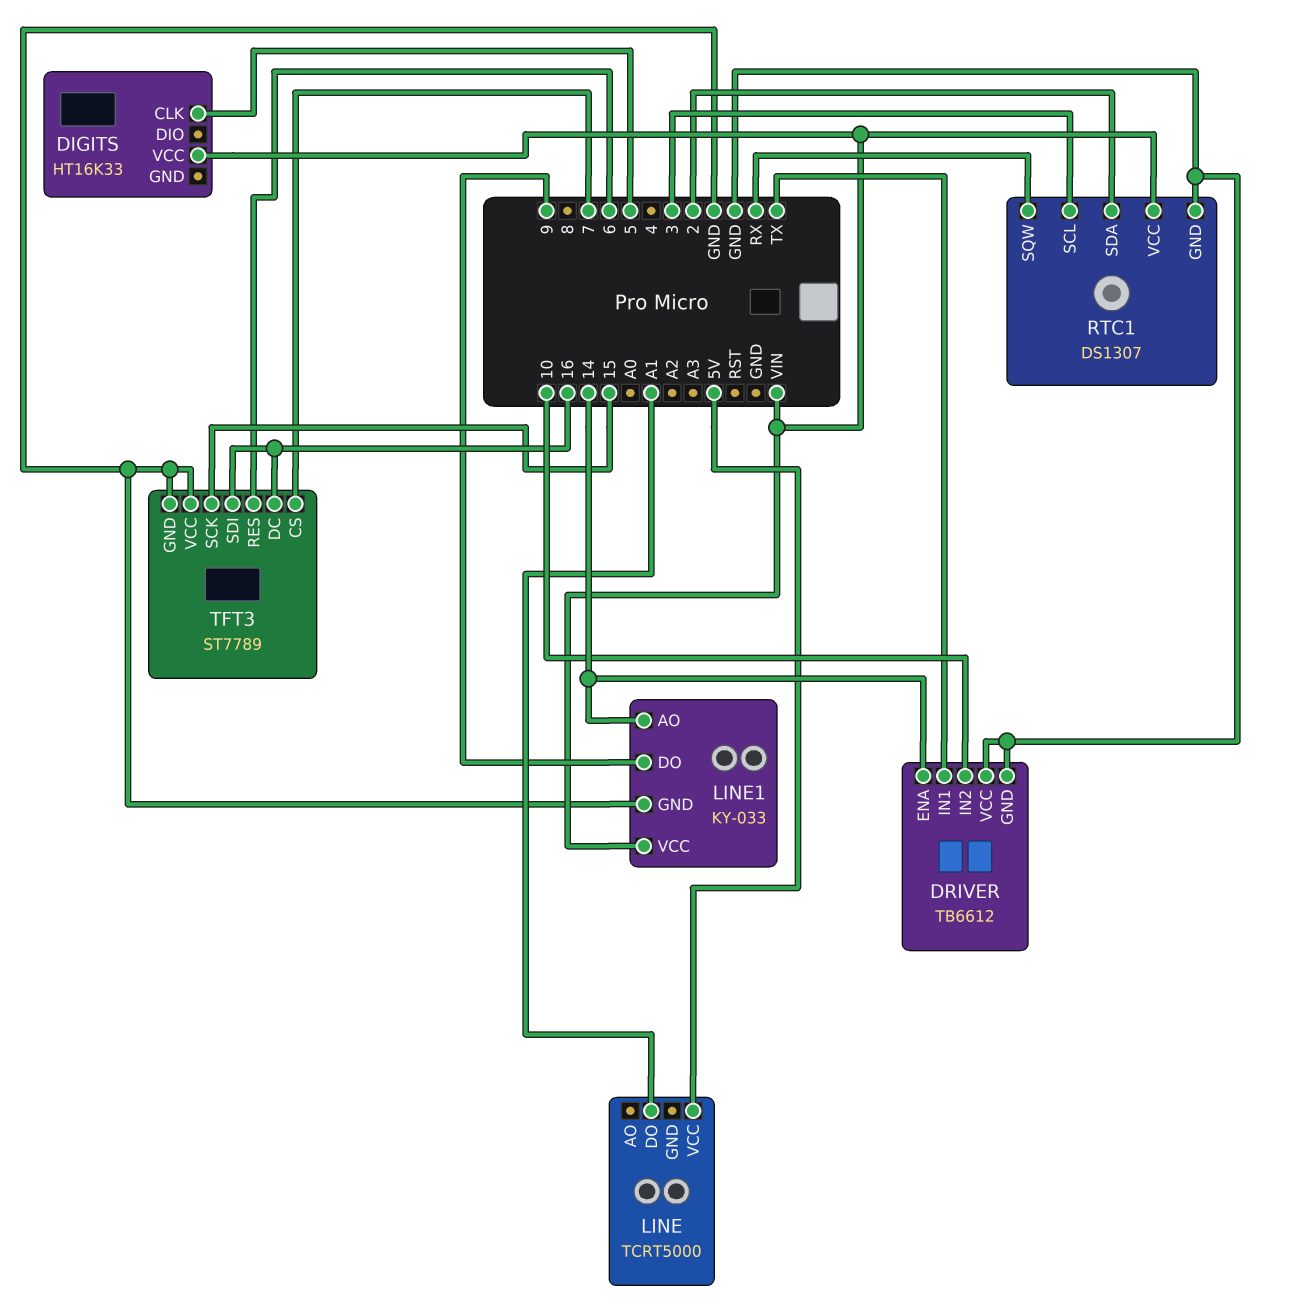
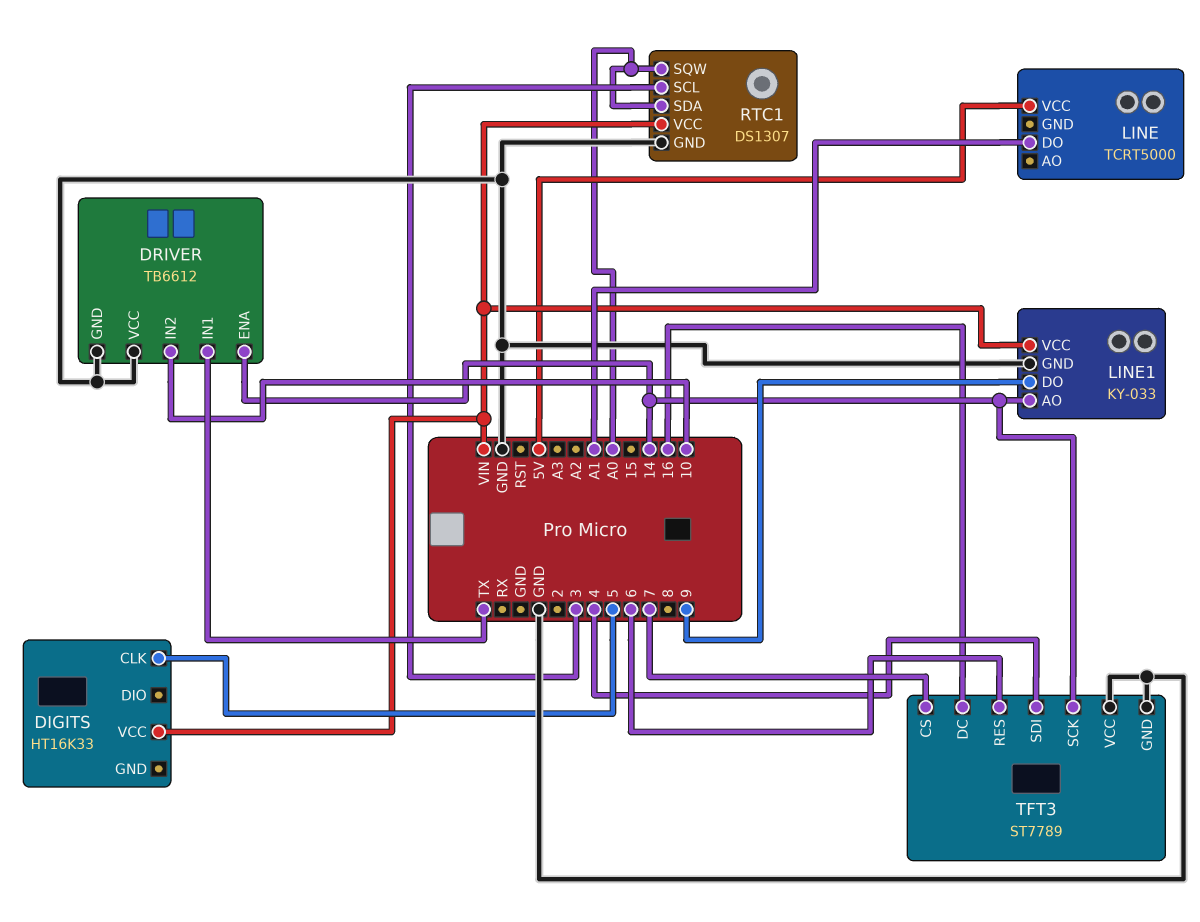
RTC1 pin SDA: 2 -> A0
RTC1 pin SQW: RX -> A0
TFT3 pin SCK: 15 -> 14
TFT3 pin SDI: 16 -> 4

